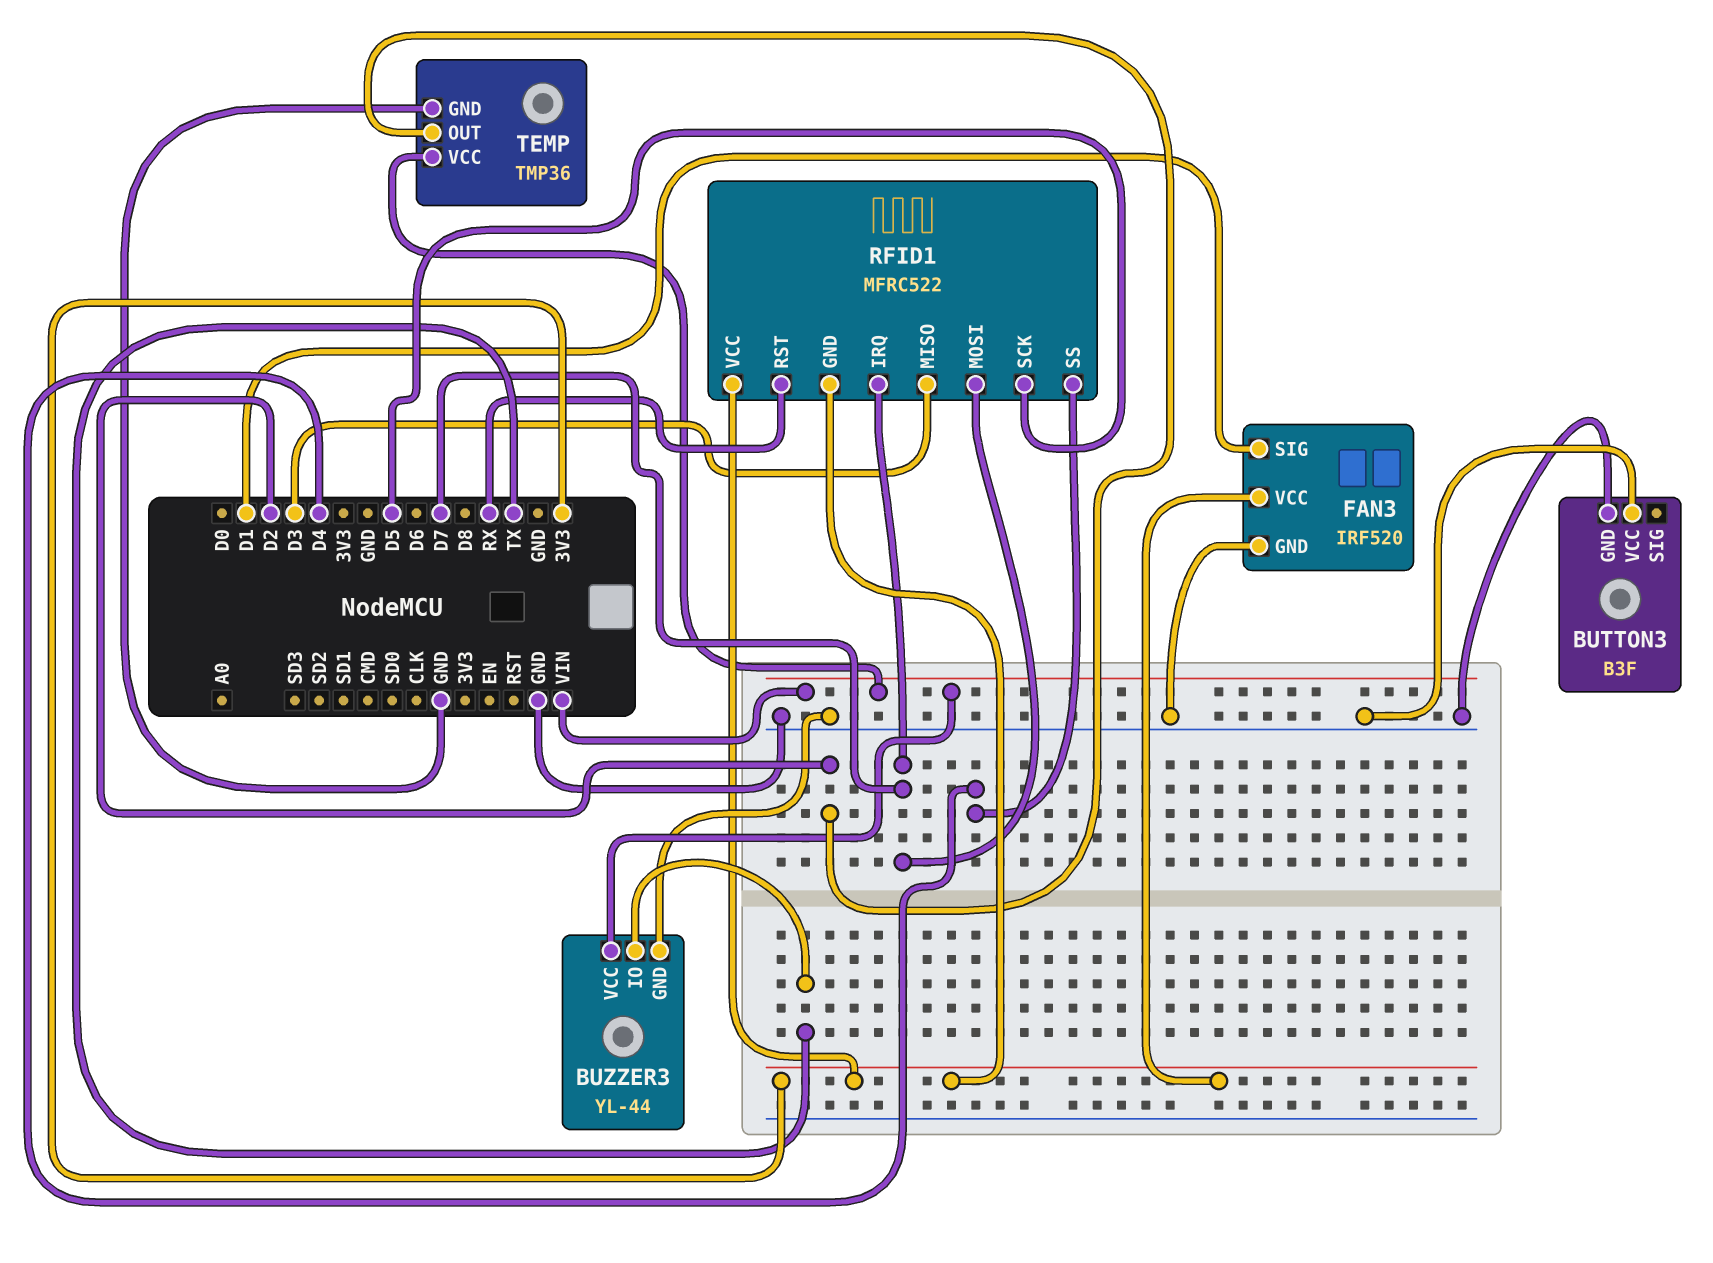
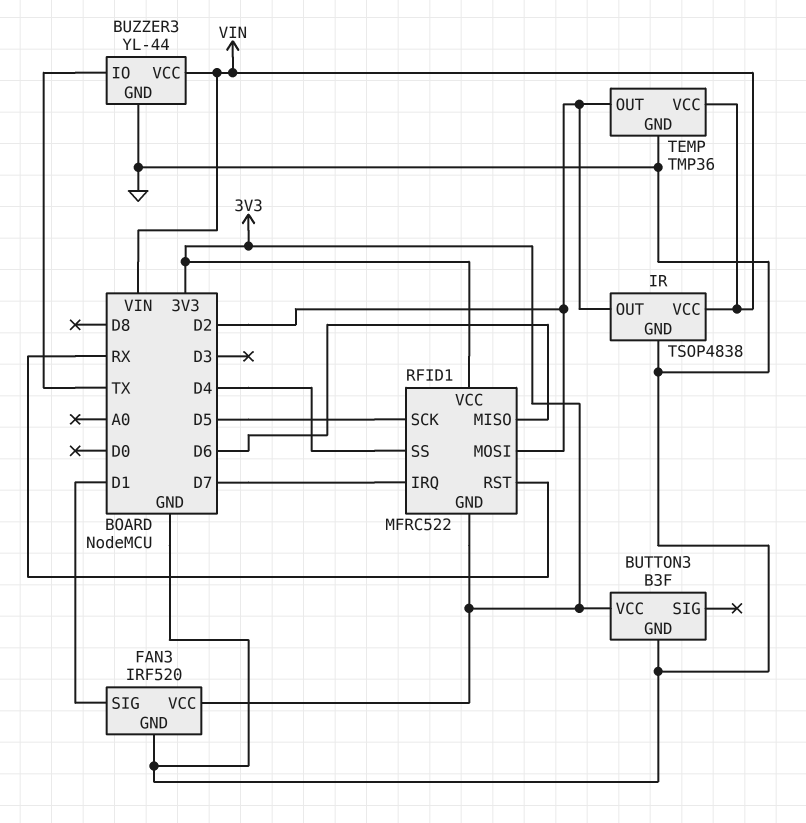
BUTTON3 pin VCC: GND -> 3V3
IR: none -> TSOP4838
IR pin GND: none -> GND
IR pin OUT: none -> D2
IR pin VCC: none -> VIN
RFID1 pin MISO: D3 -> D6
RFID1 pin MOSI: D7 -> D2

